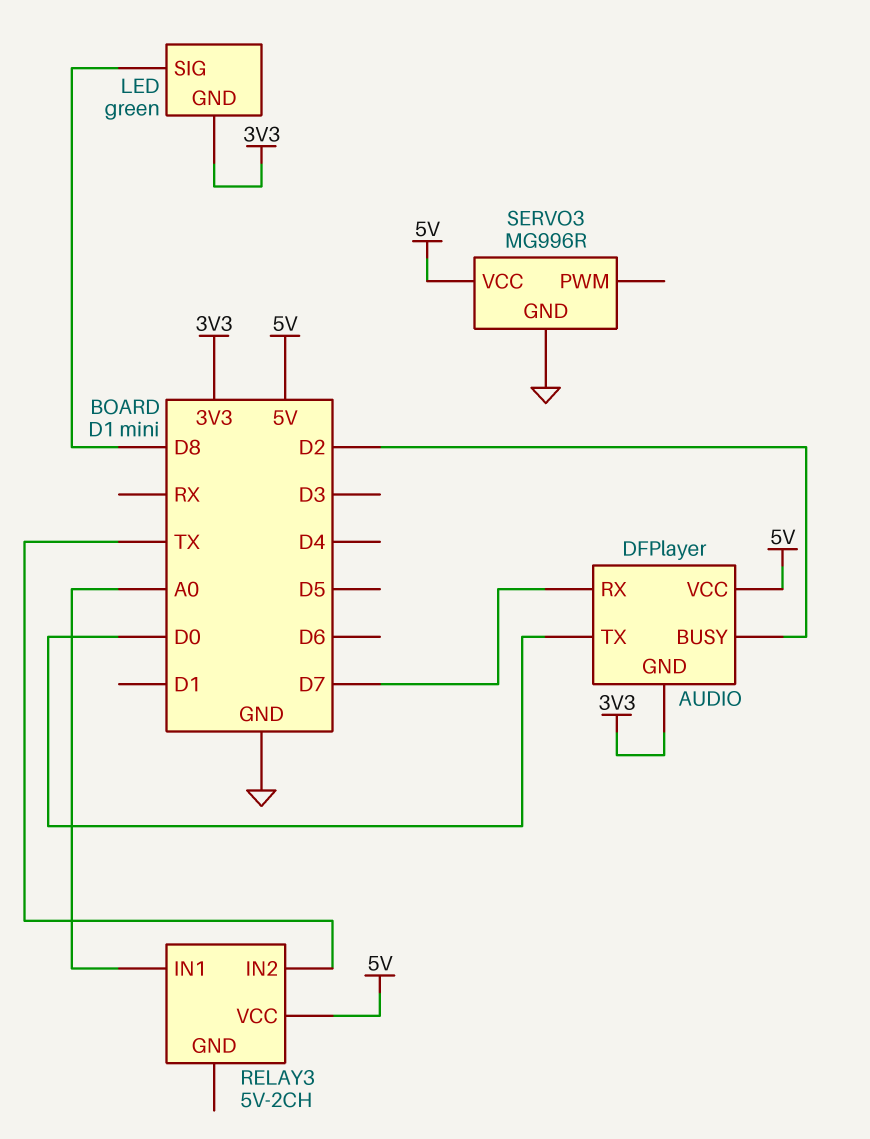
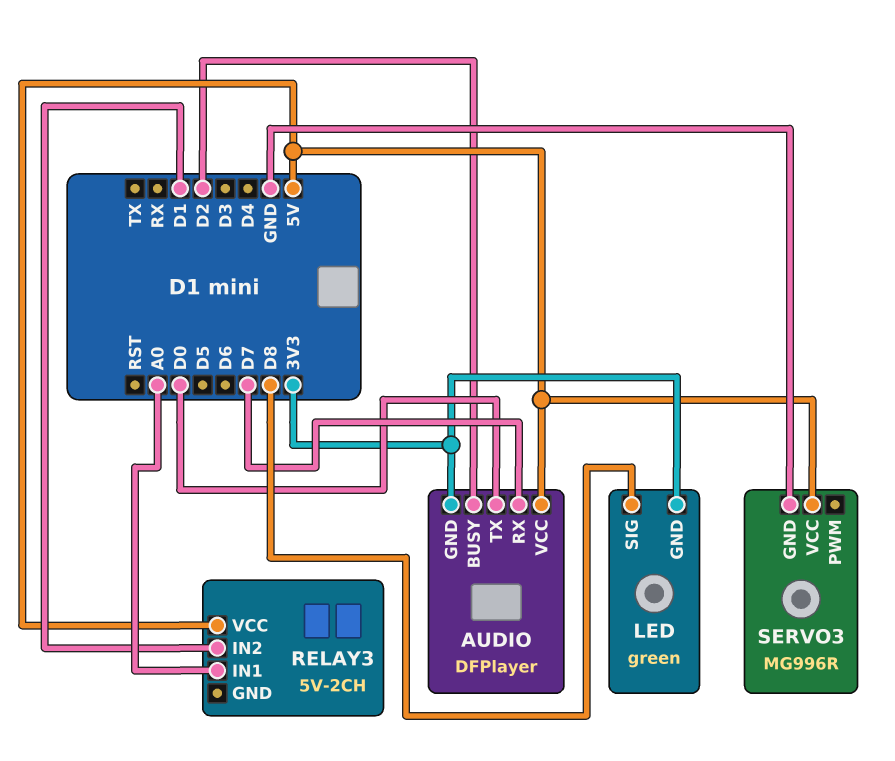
RELAY3 pin IN2: TX -> D1

